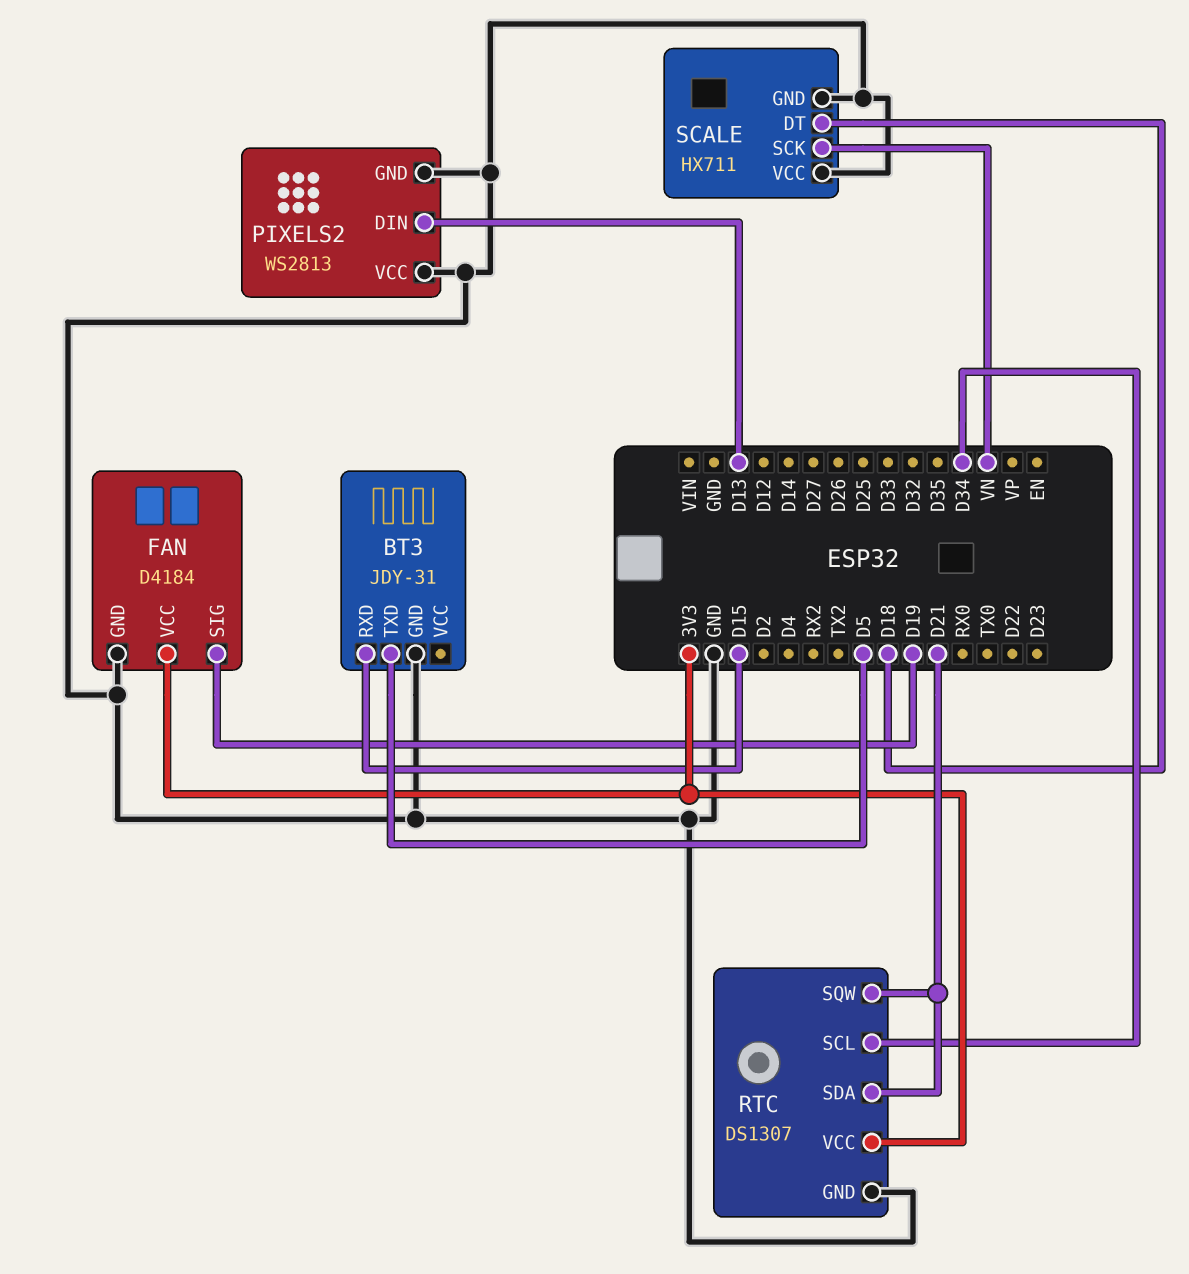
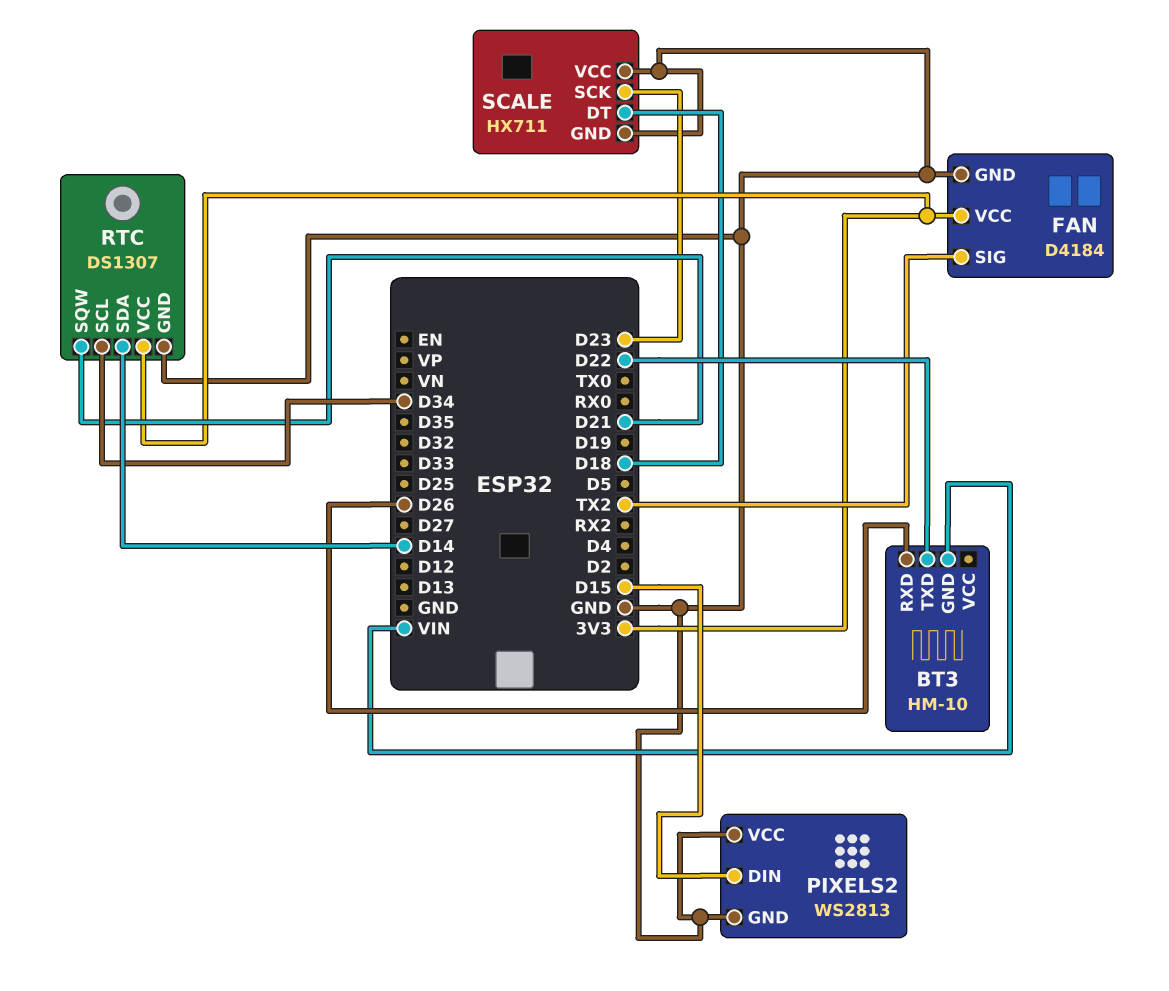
BT3: JDY-31 -> HM-10
BT3 pin GND: GND -> VIN
BT3 pin RXD: D15 -> D26
BT3 pin TXD: D5 -> D22
FAN pin SIG: D19 -> TX2
PIXELS2 pin DIN: D13 -> D15
RTC pin SDA: D21 -> D14
SCALE pin SCK: VN -> D23

